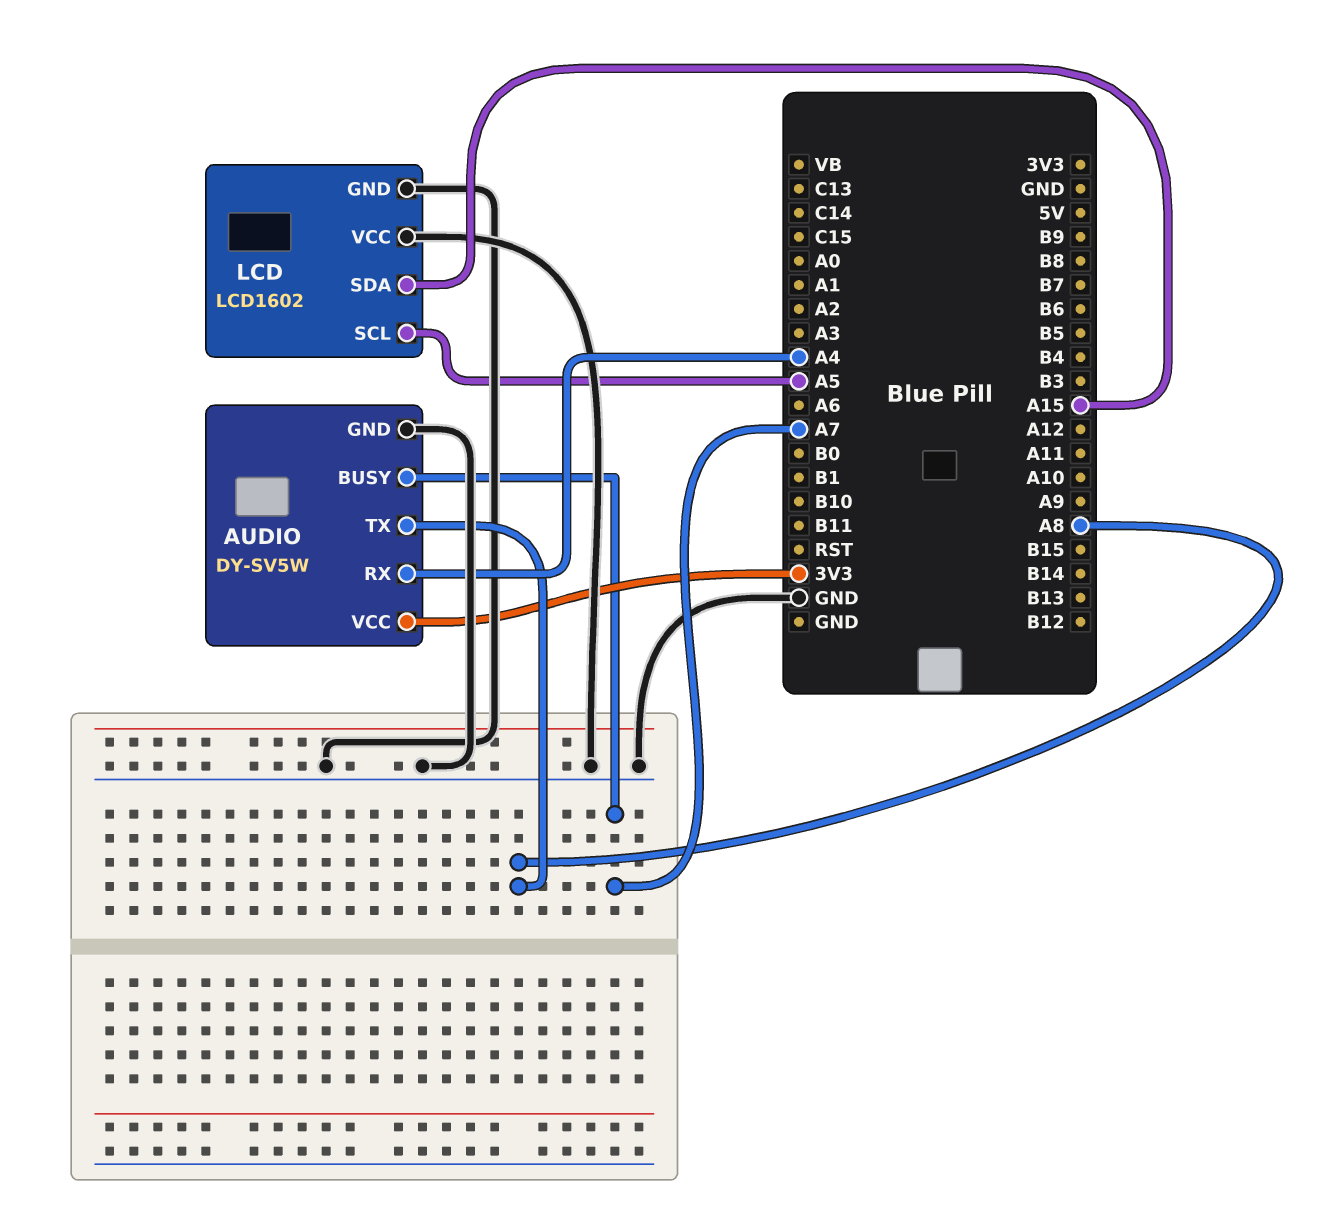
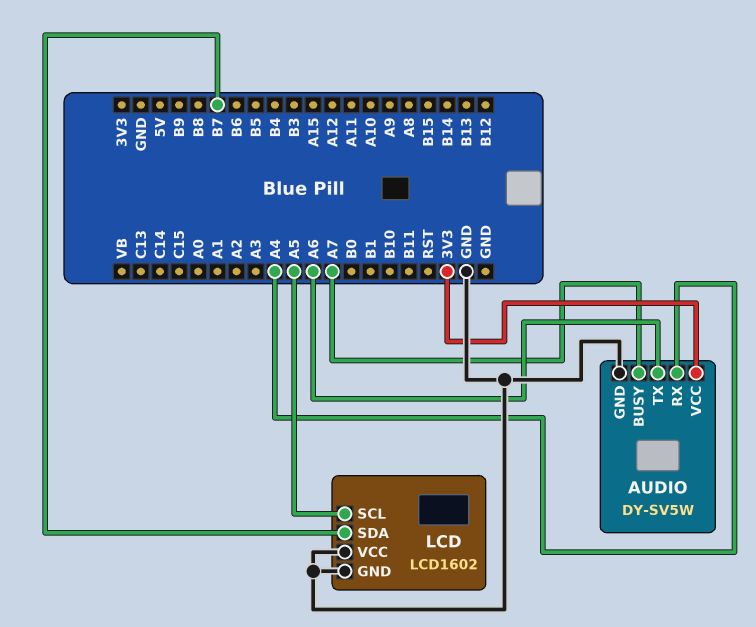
AUDIO pin TX: A8 -> A6
LCD pin SDA: A15 -> B7

